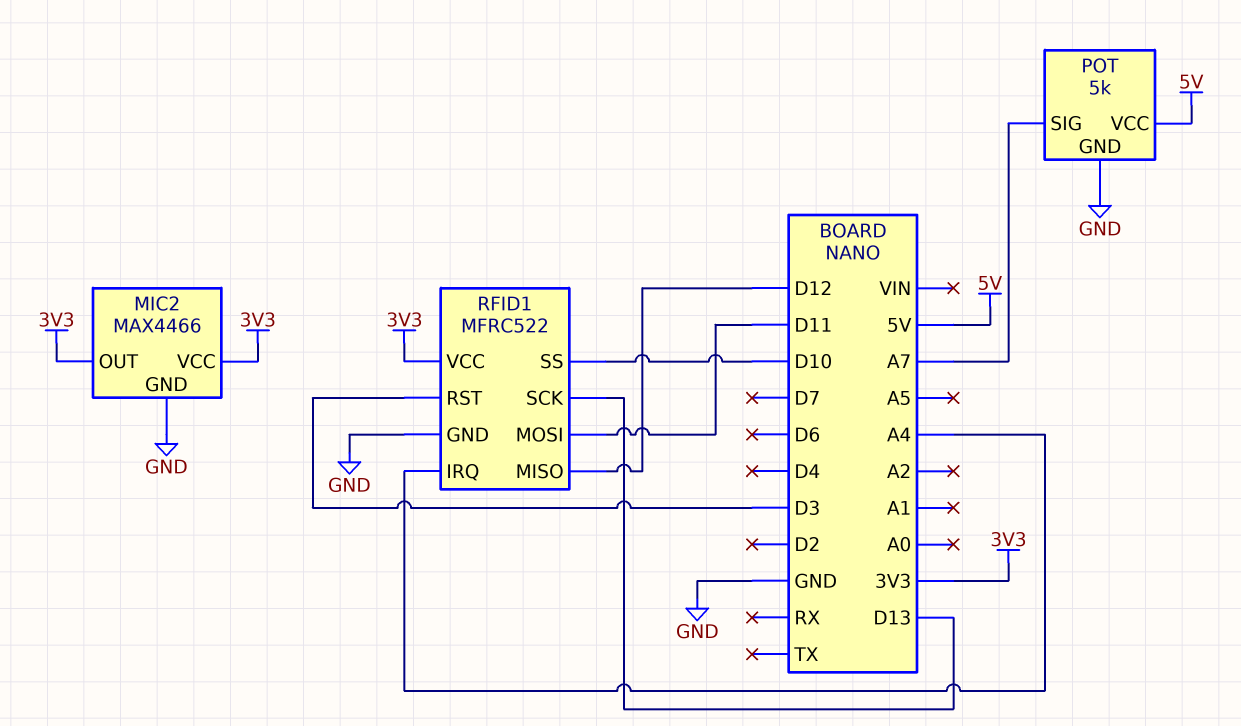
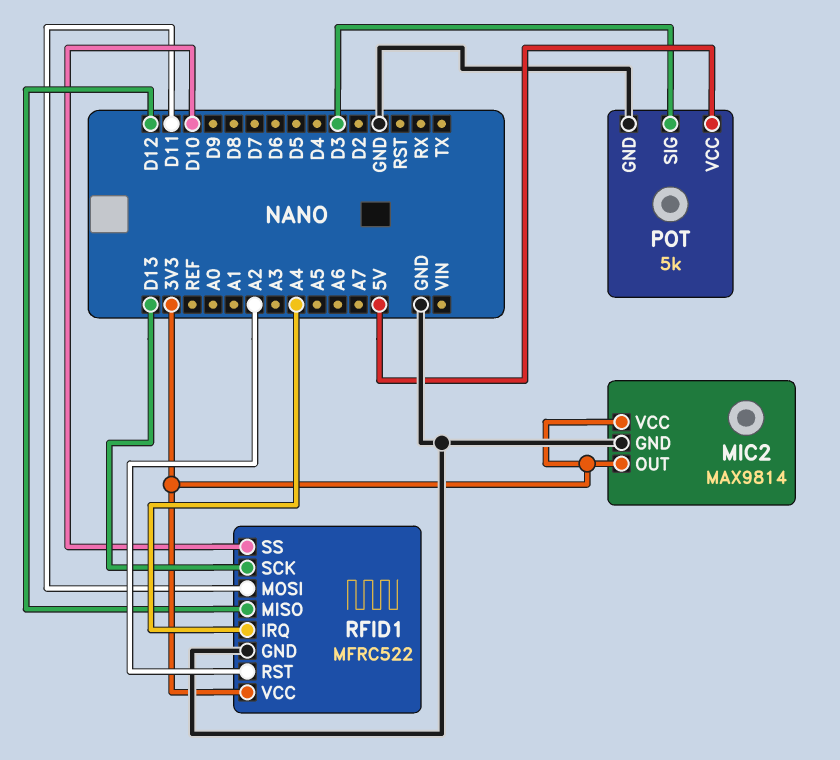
MIC2: MAX4466 -> MAX9814
POT pin SIG: A7 -> D3
RFID1 pin RST: D3 -> A2

